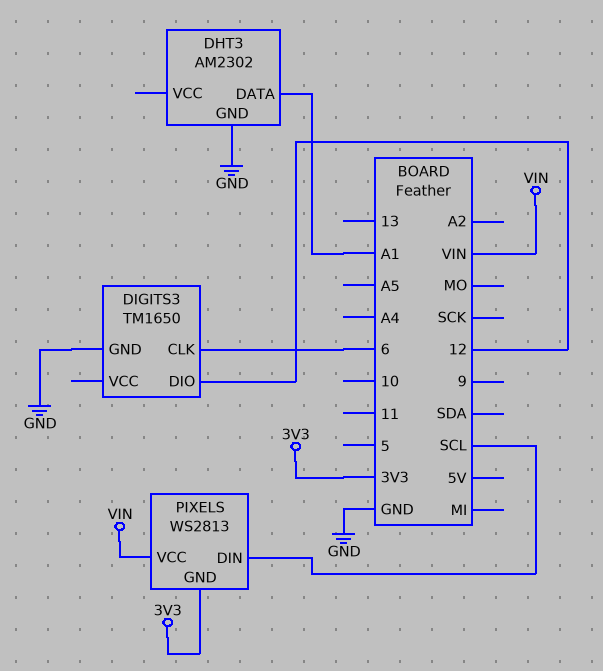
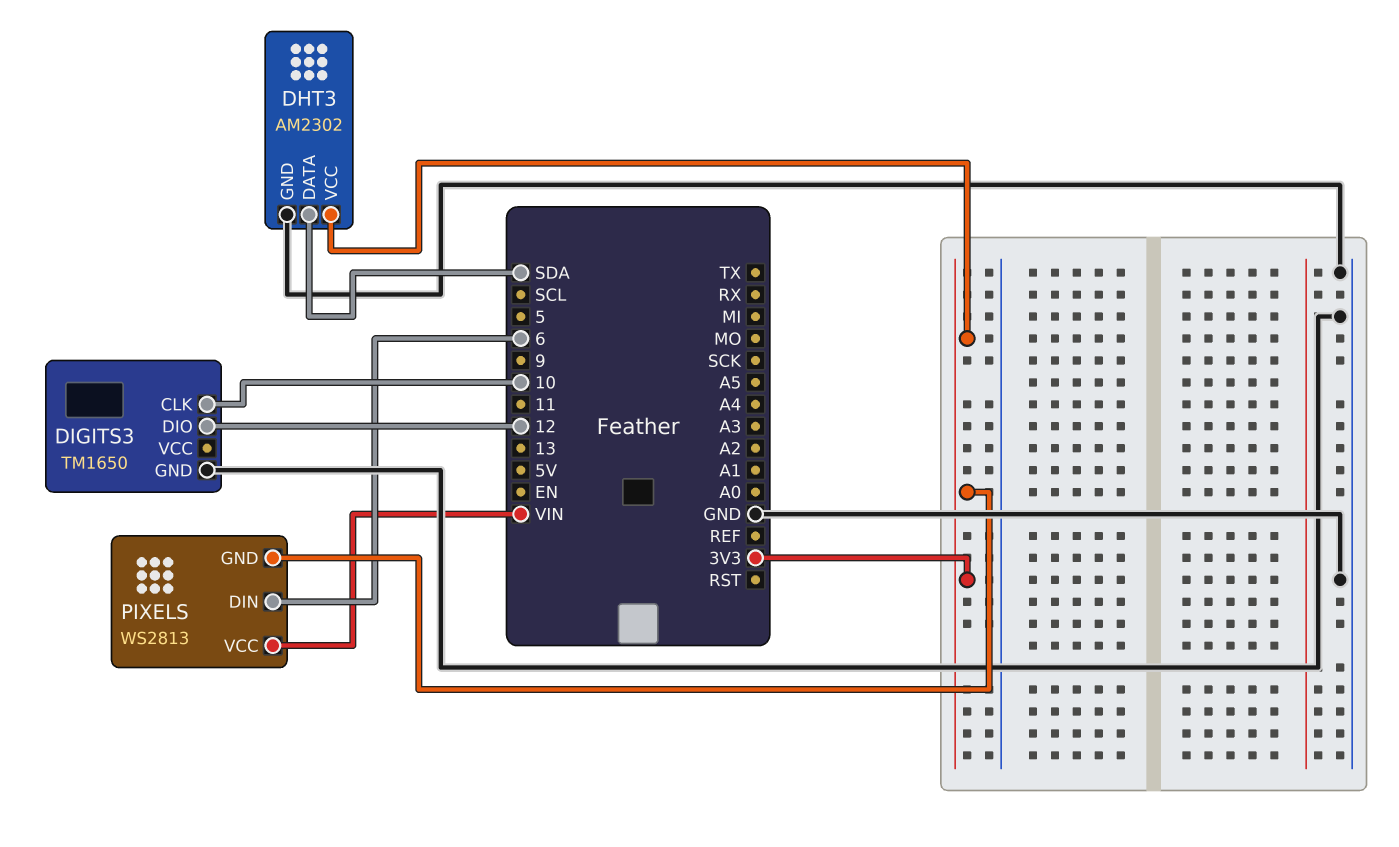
DHT3 pin DATA: A1 -> SDA
DHT3 pin VCC: none -> 3V3
DIGITS3 pin CLK: 6 -> 10
PIXELS pin DIN: SCL -> 6

